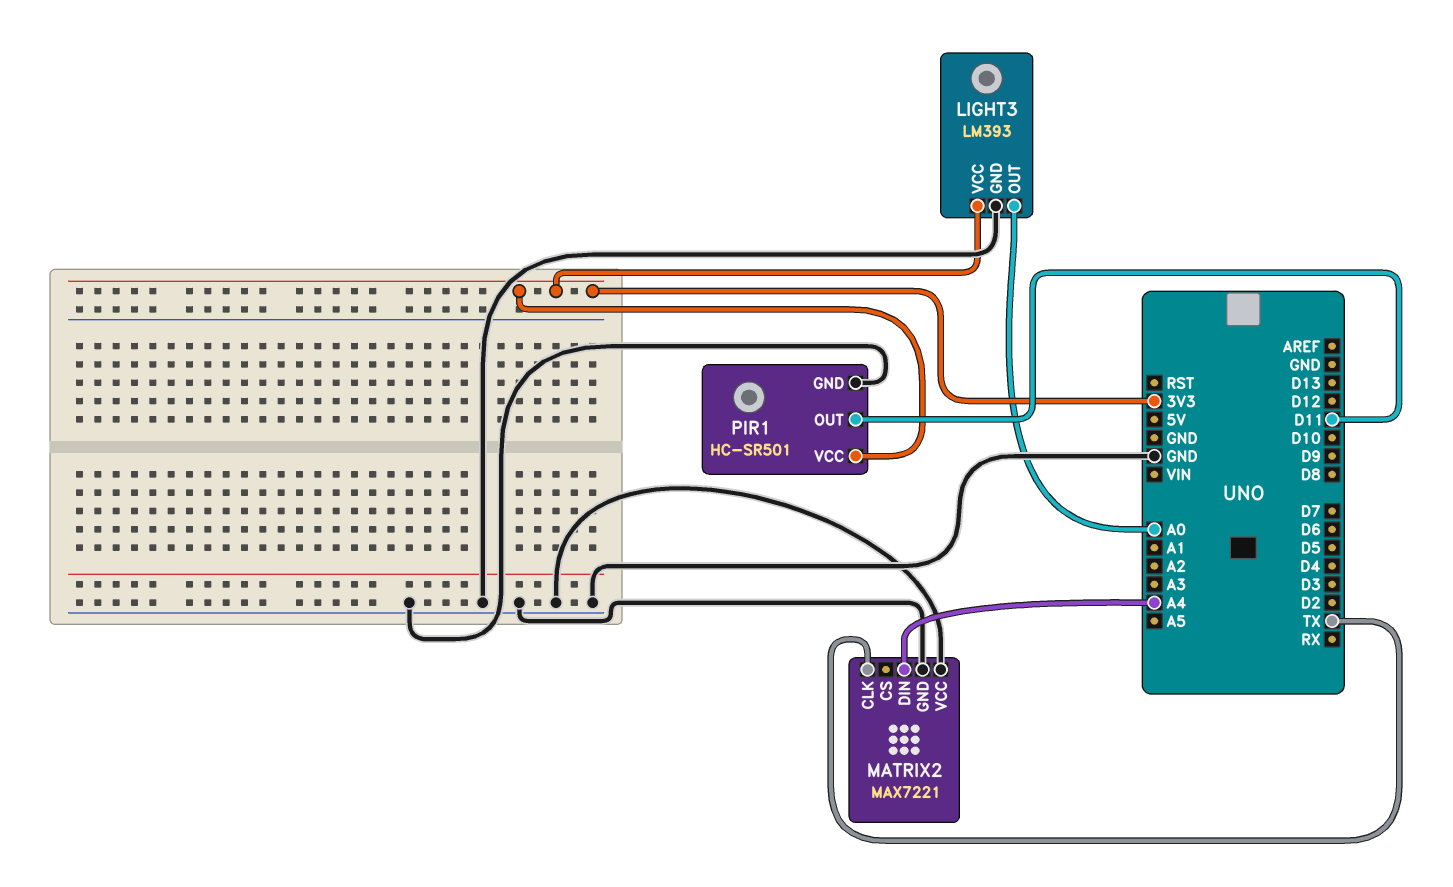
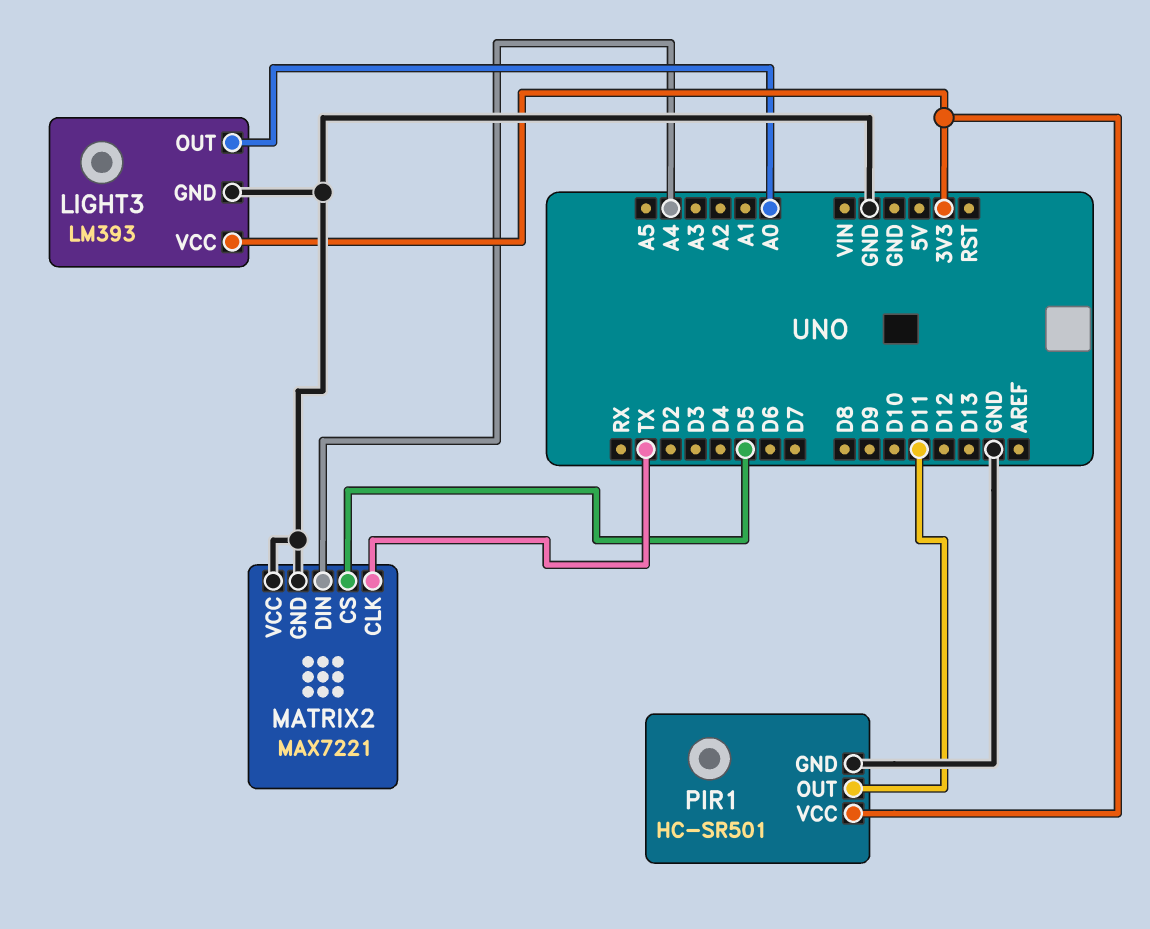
MATRIX2 pin CS: none -> D5

